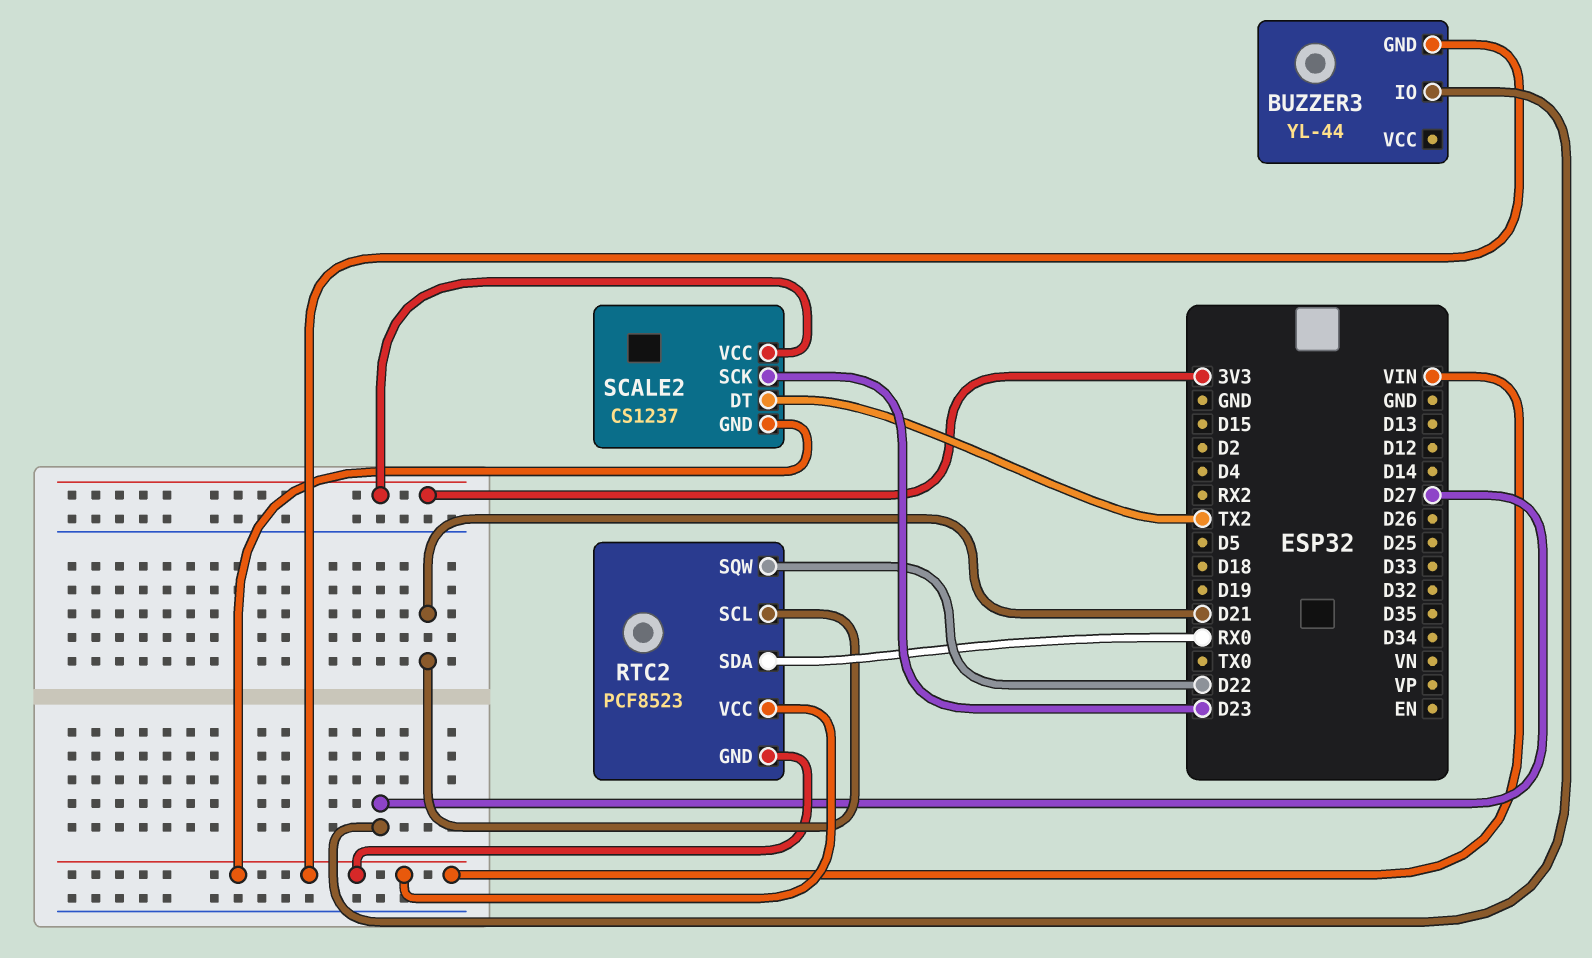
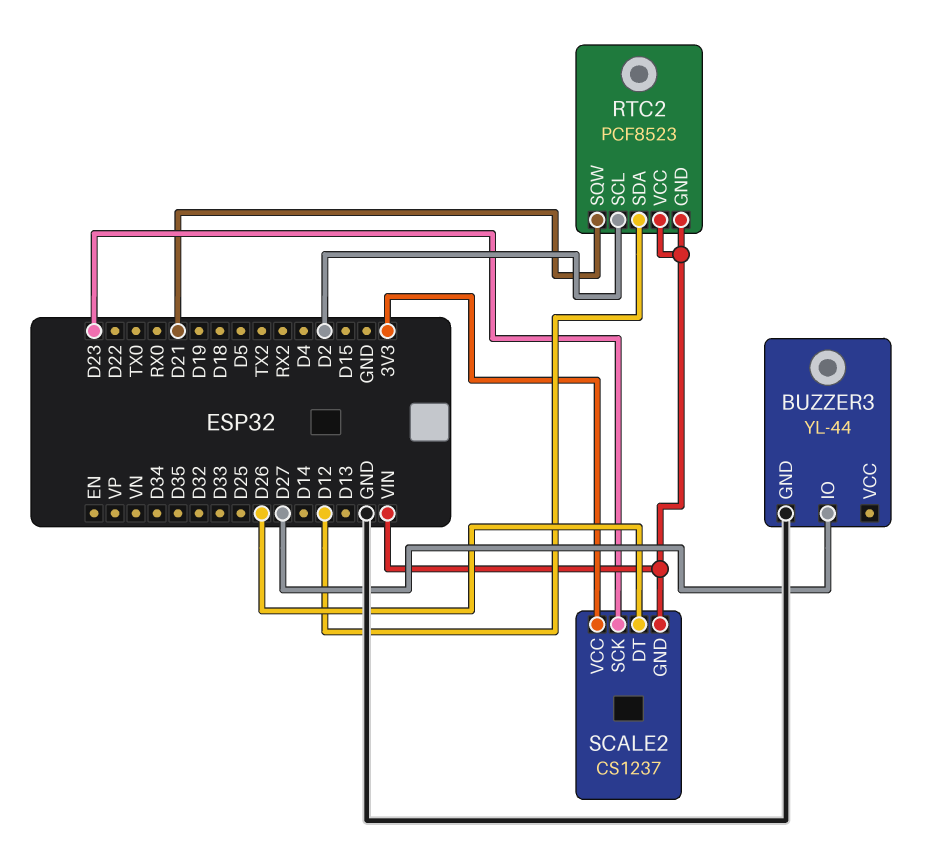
BUZZER3 pin GND: VIN -> GND
RTC2 pin SCL: D21 -> D2
RTC2 pin SDA: RX0 -> D12
RTC2 pin SQW: D22 -> D21
SCALE2 pin DT: TX2 -> D26

